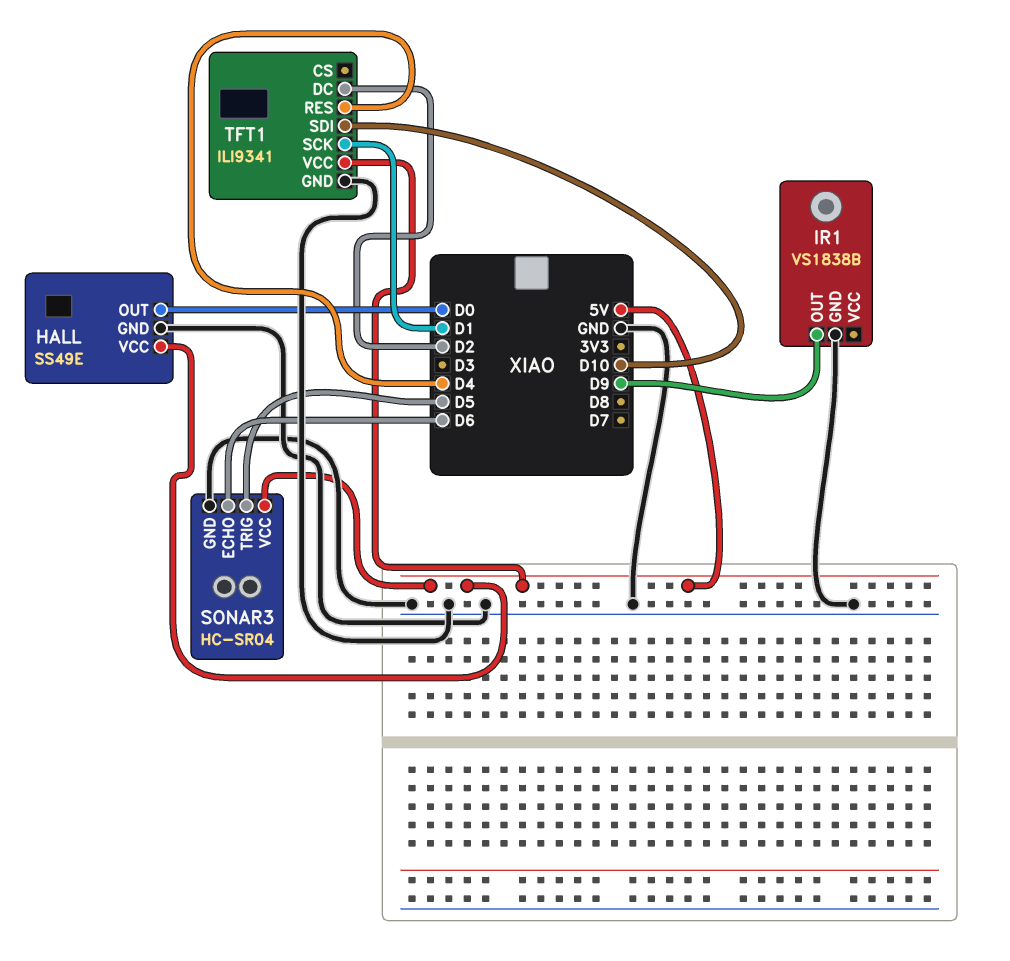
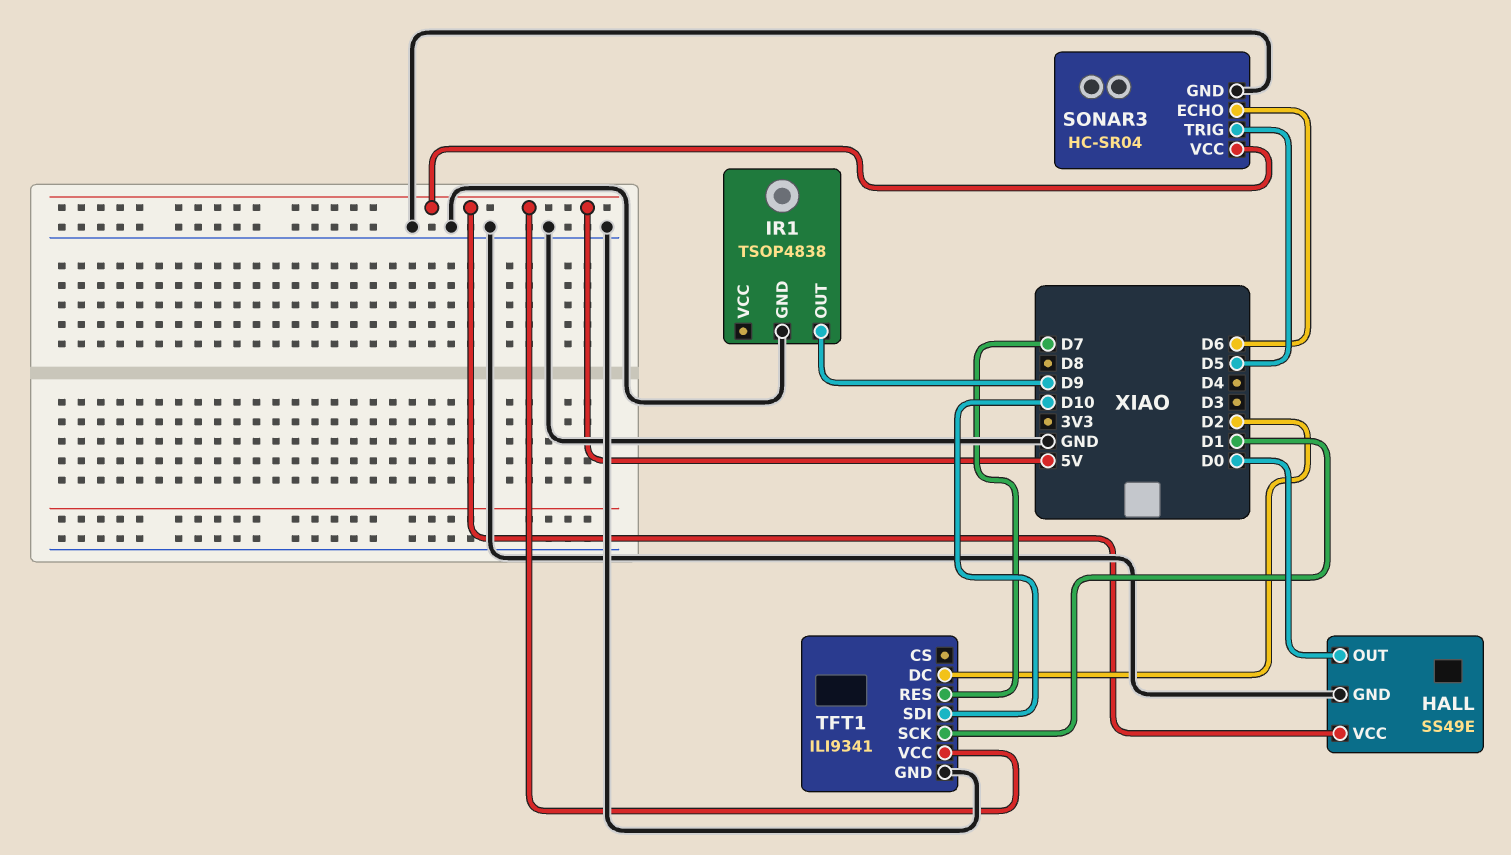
IR1: VS1838B -> TSOP4838
TFT1 pin RES: D4 -> D7

